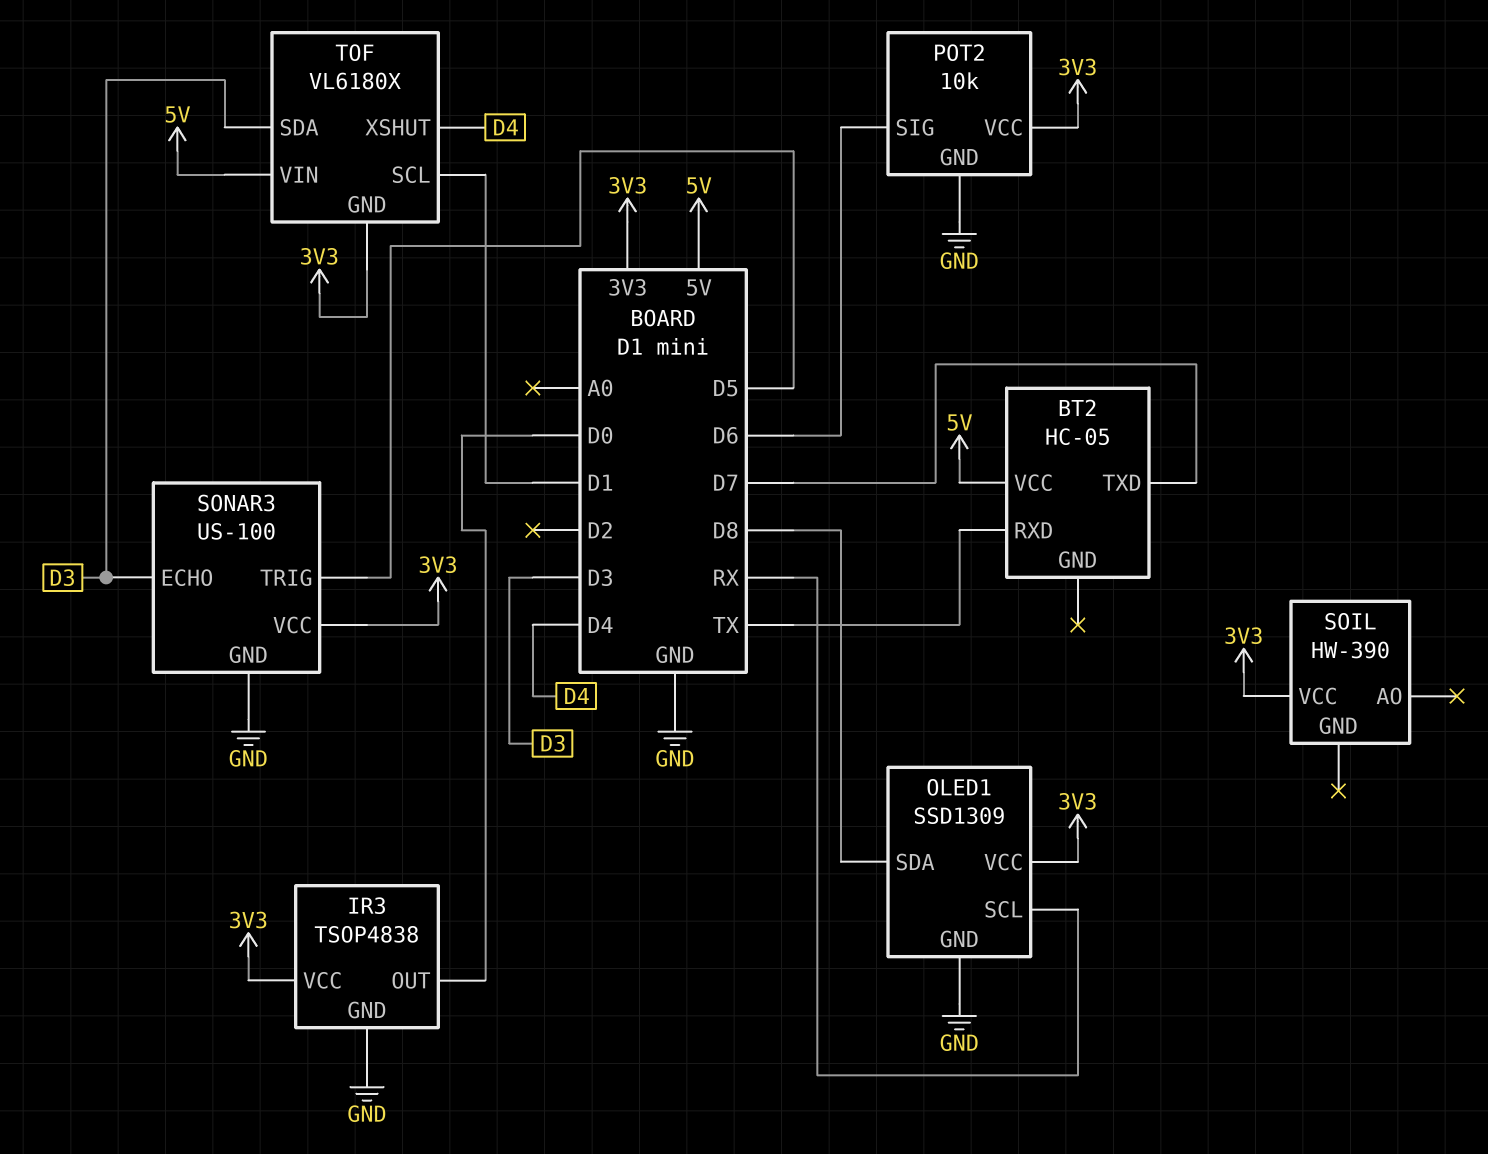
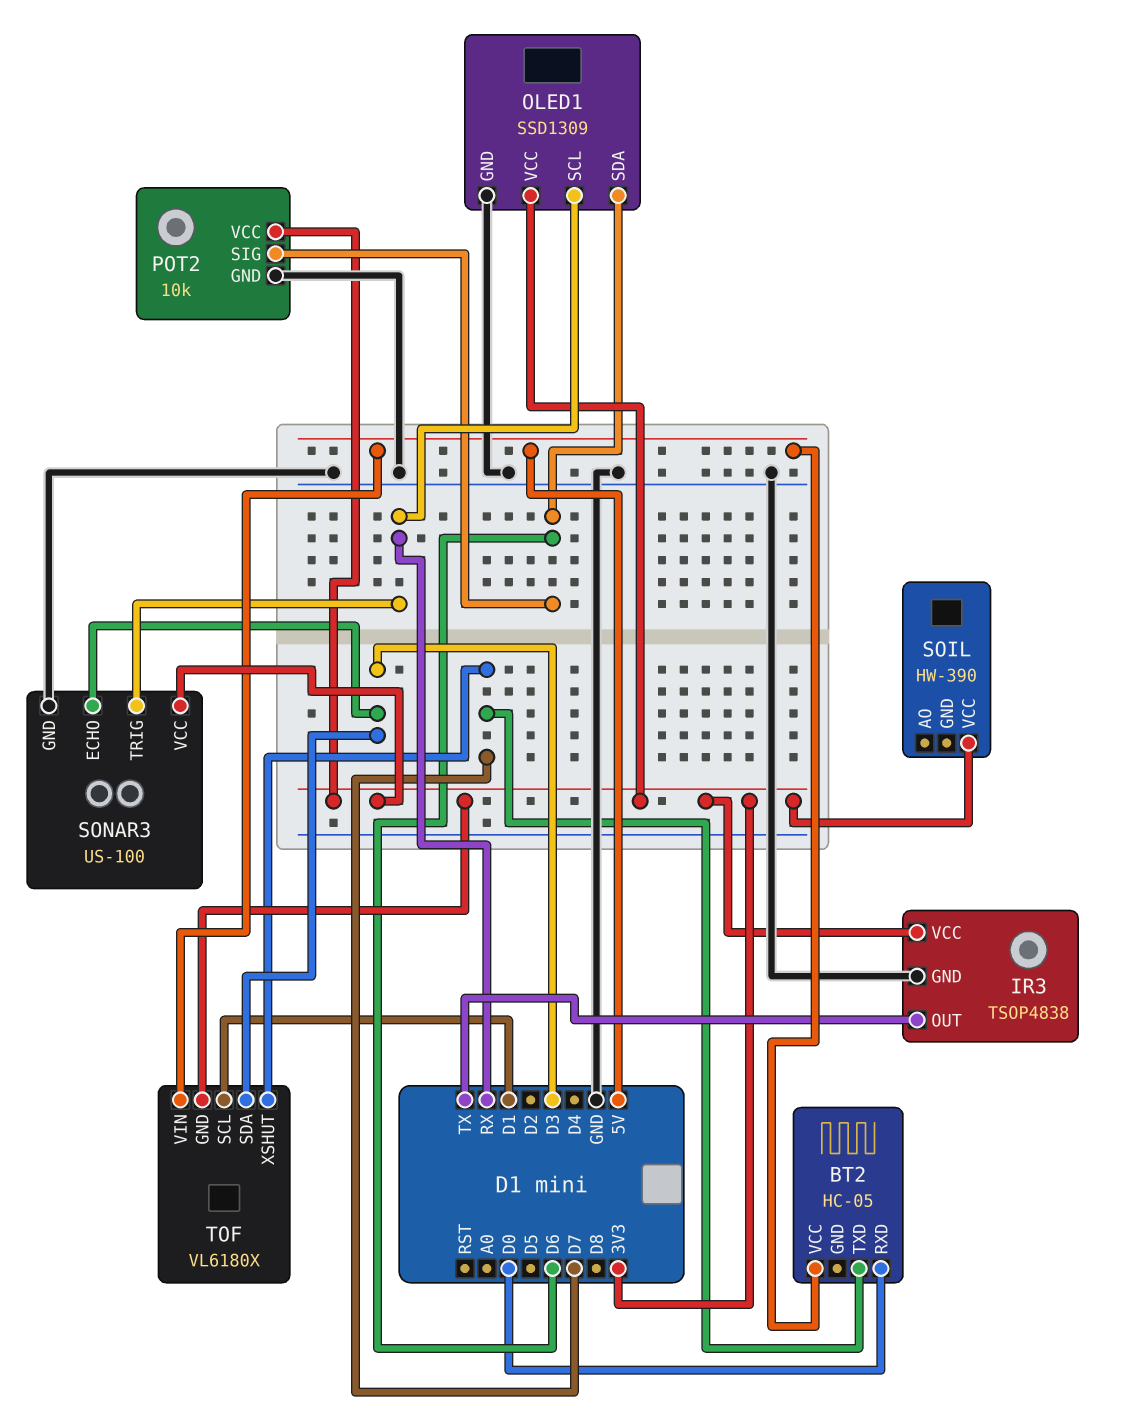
BT2 pin RXD: TX -> D0
IR3 pin OUT: D0 -> TX
OLED1 pin SDA: D8 -> D6
SONAR3 pin TRIG: D5 -> RX
TOF pin XSHUT: D4 -> D7

